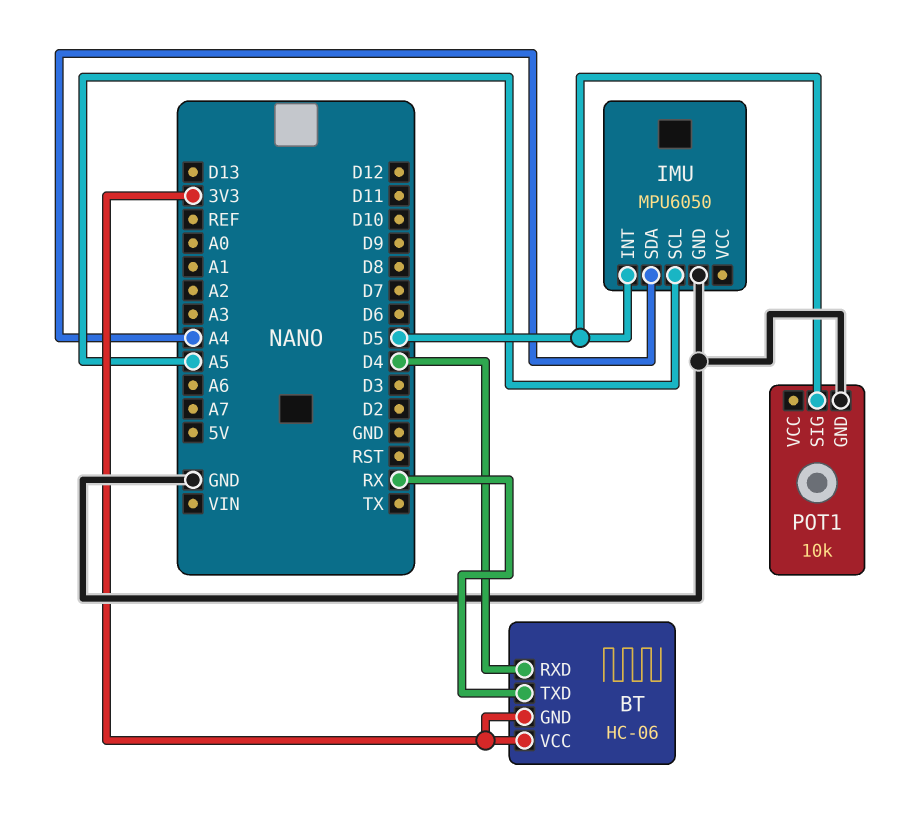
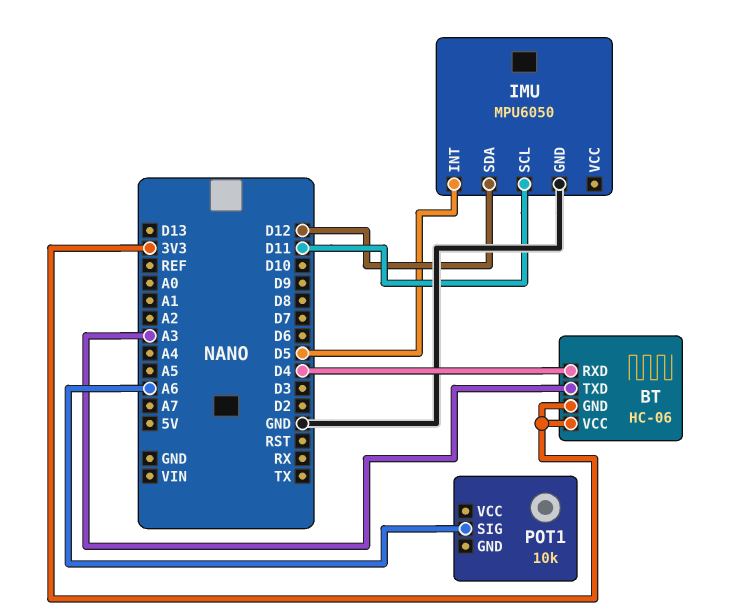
BT pin TXD: RX -> A3
IMU pin SCL: A5 -> D11
IMU pin SDA: A4 -> D12
POT1 pin GND: GND -> none
POT1 pin SIG: D5 -> A6

